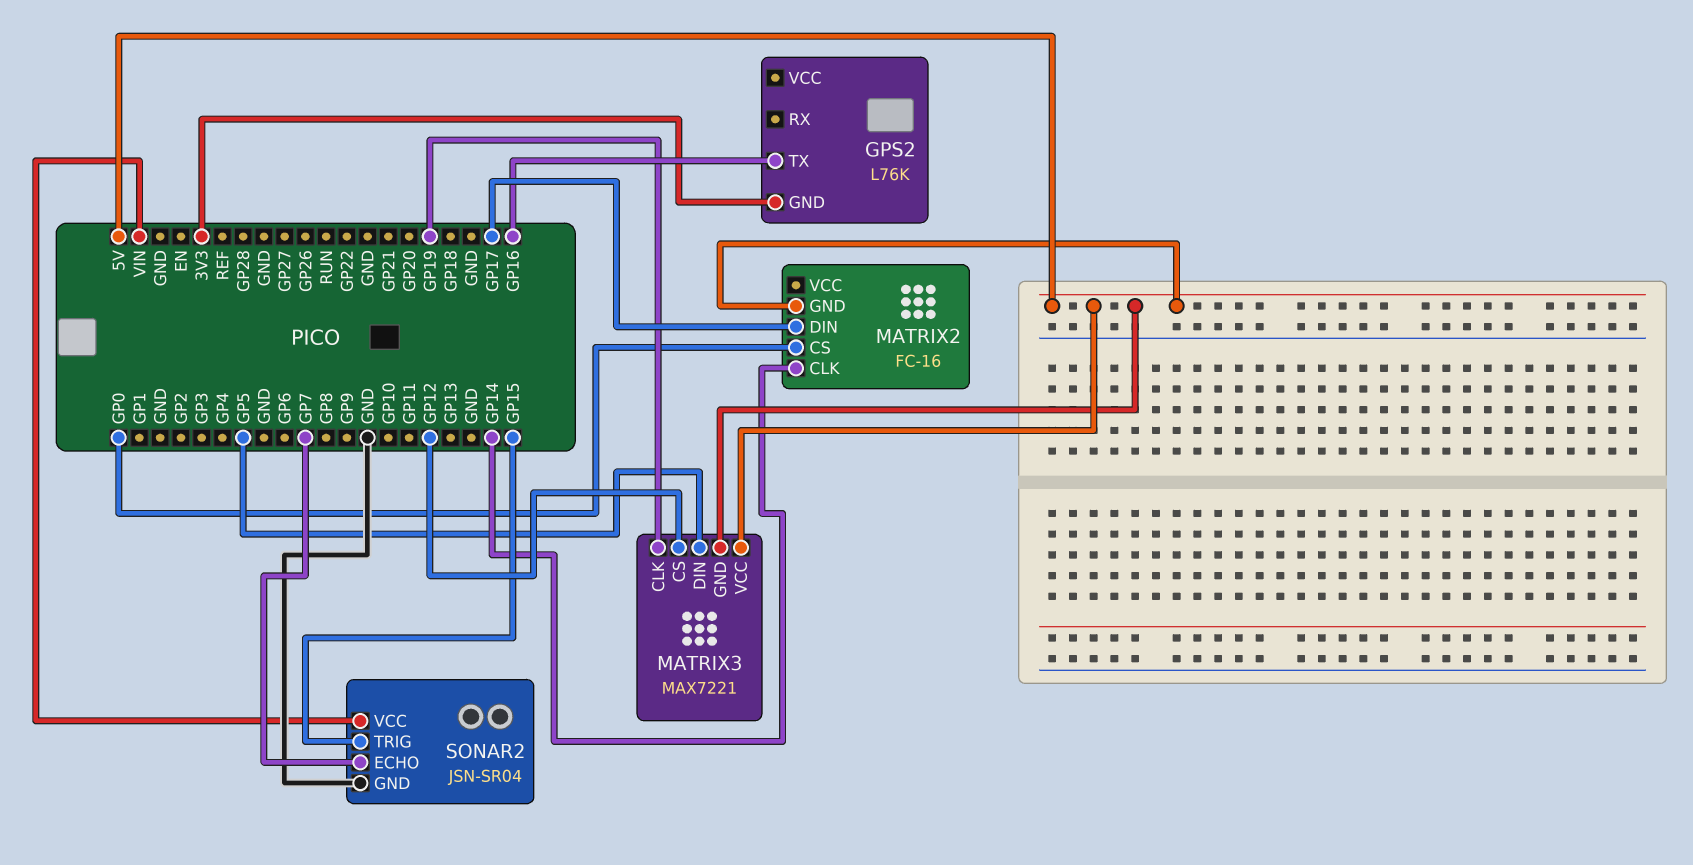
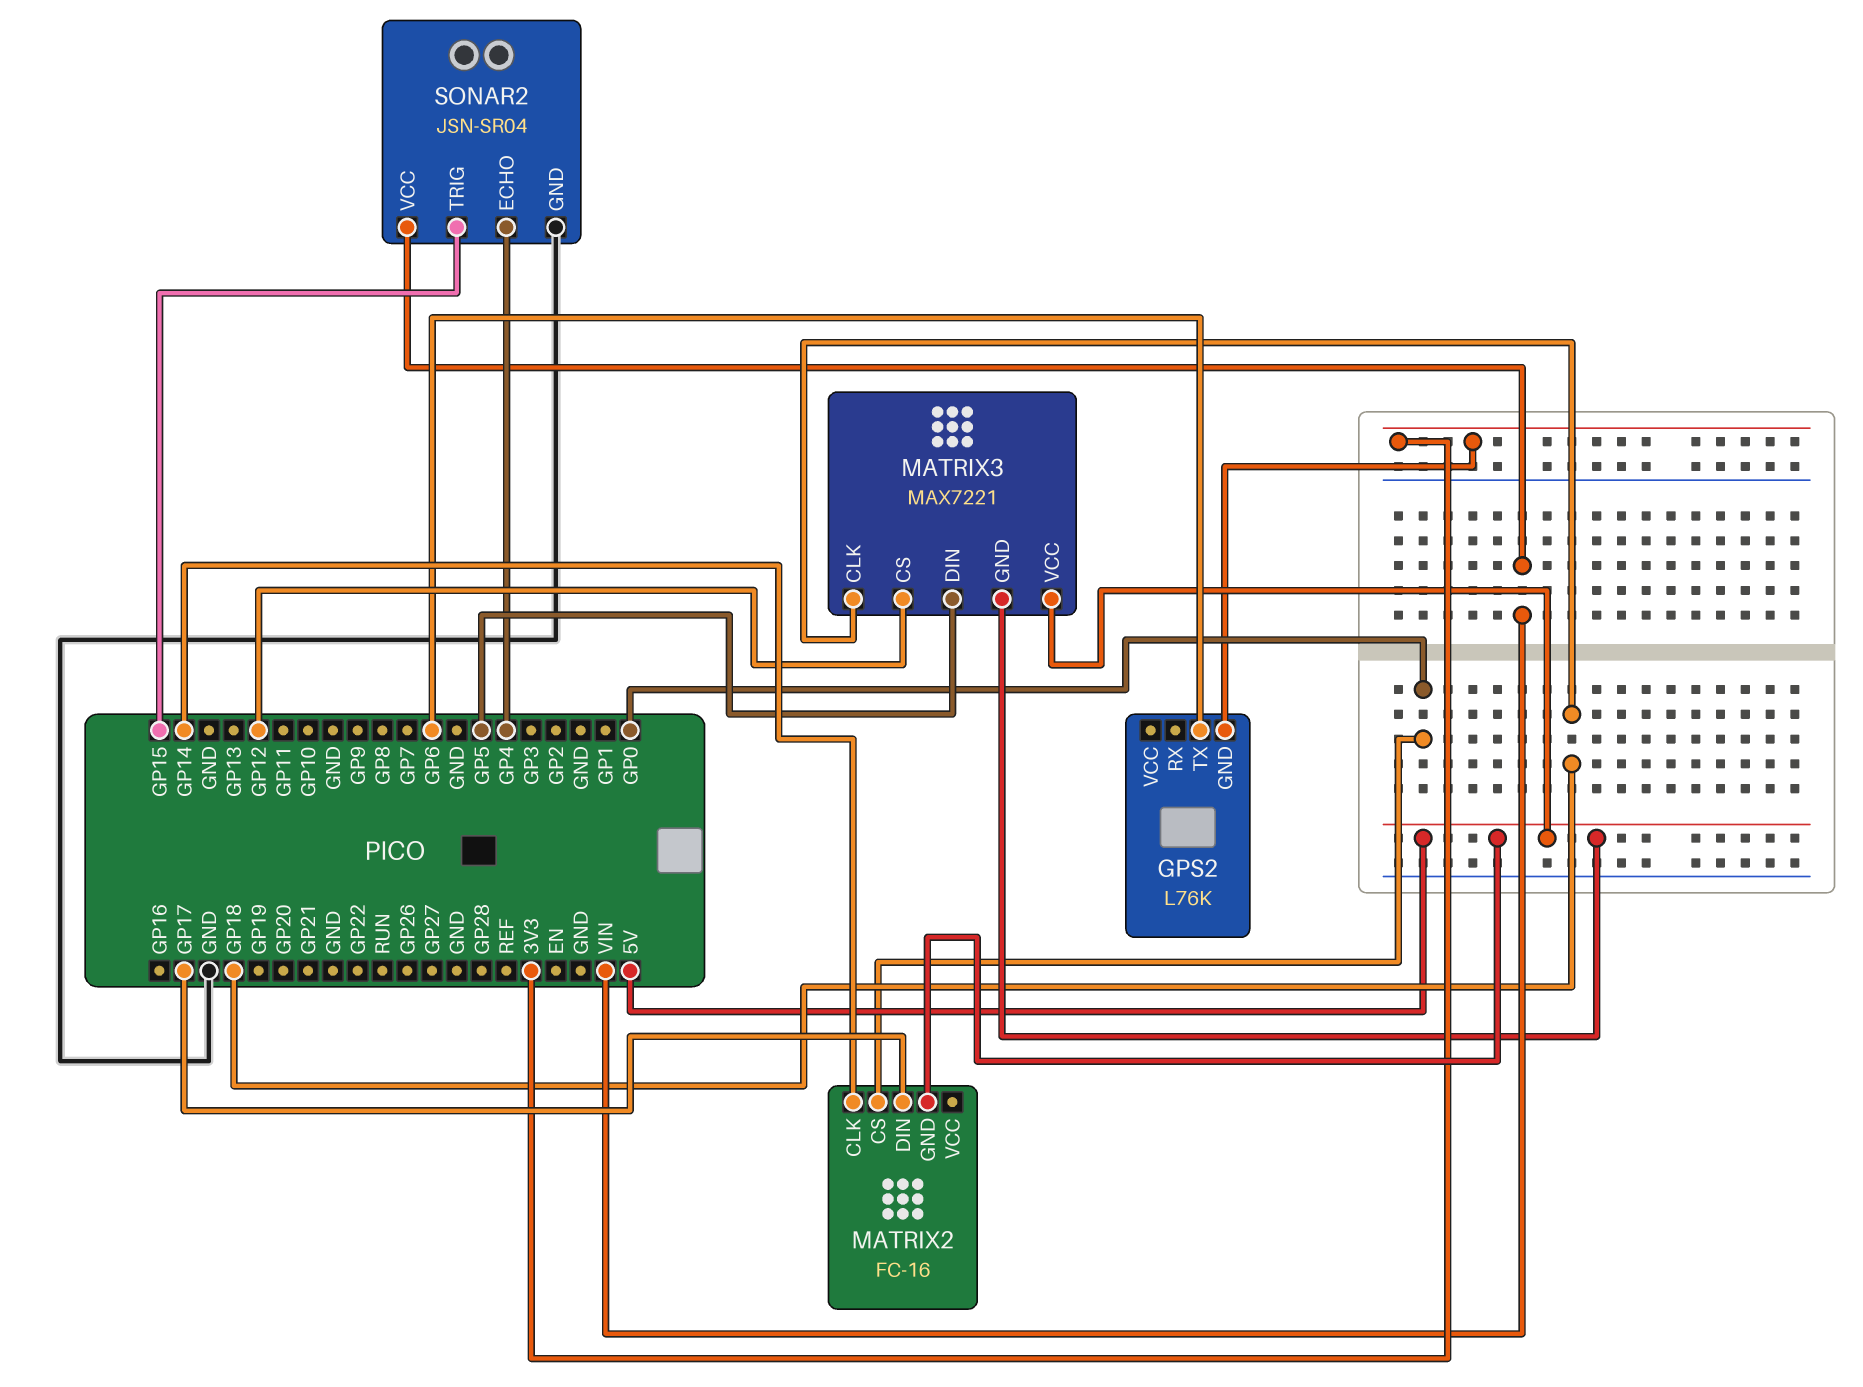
GPS2 pin TX: GP16 -> GP6
MATRIX3 pin CLK: GP19 -> GP18
SONAR2 pin ECHO: GP7 -> GP4

